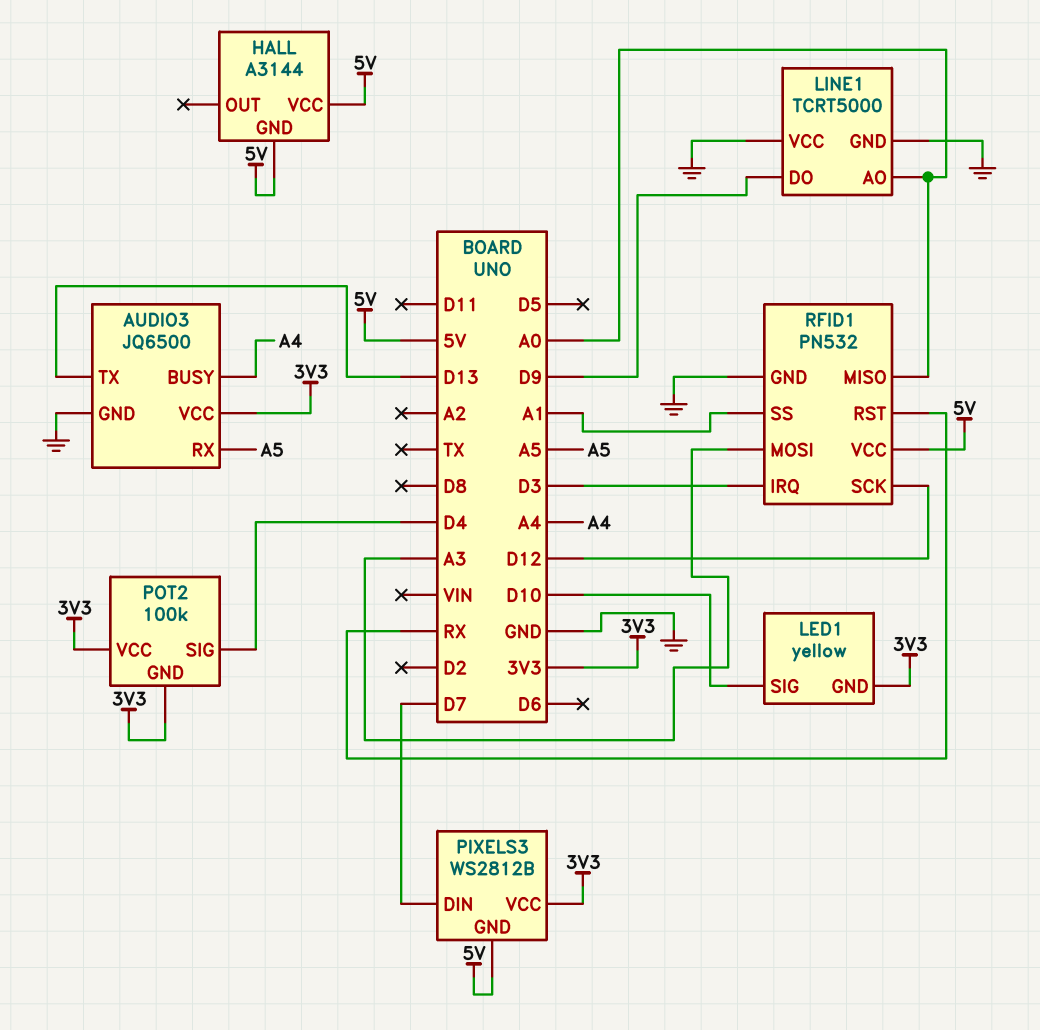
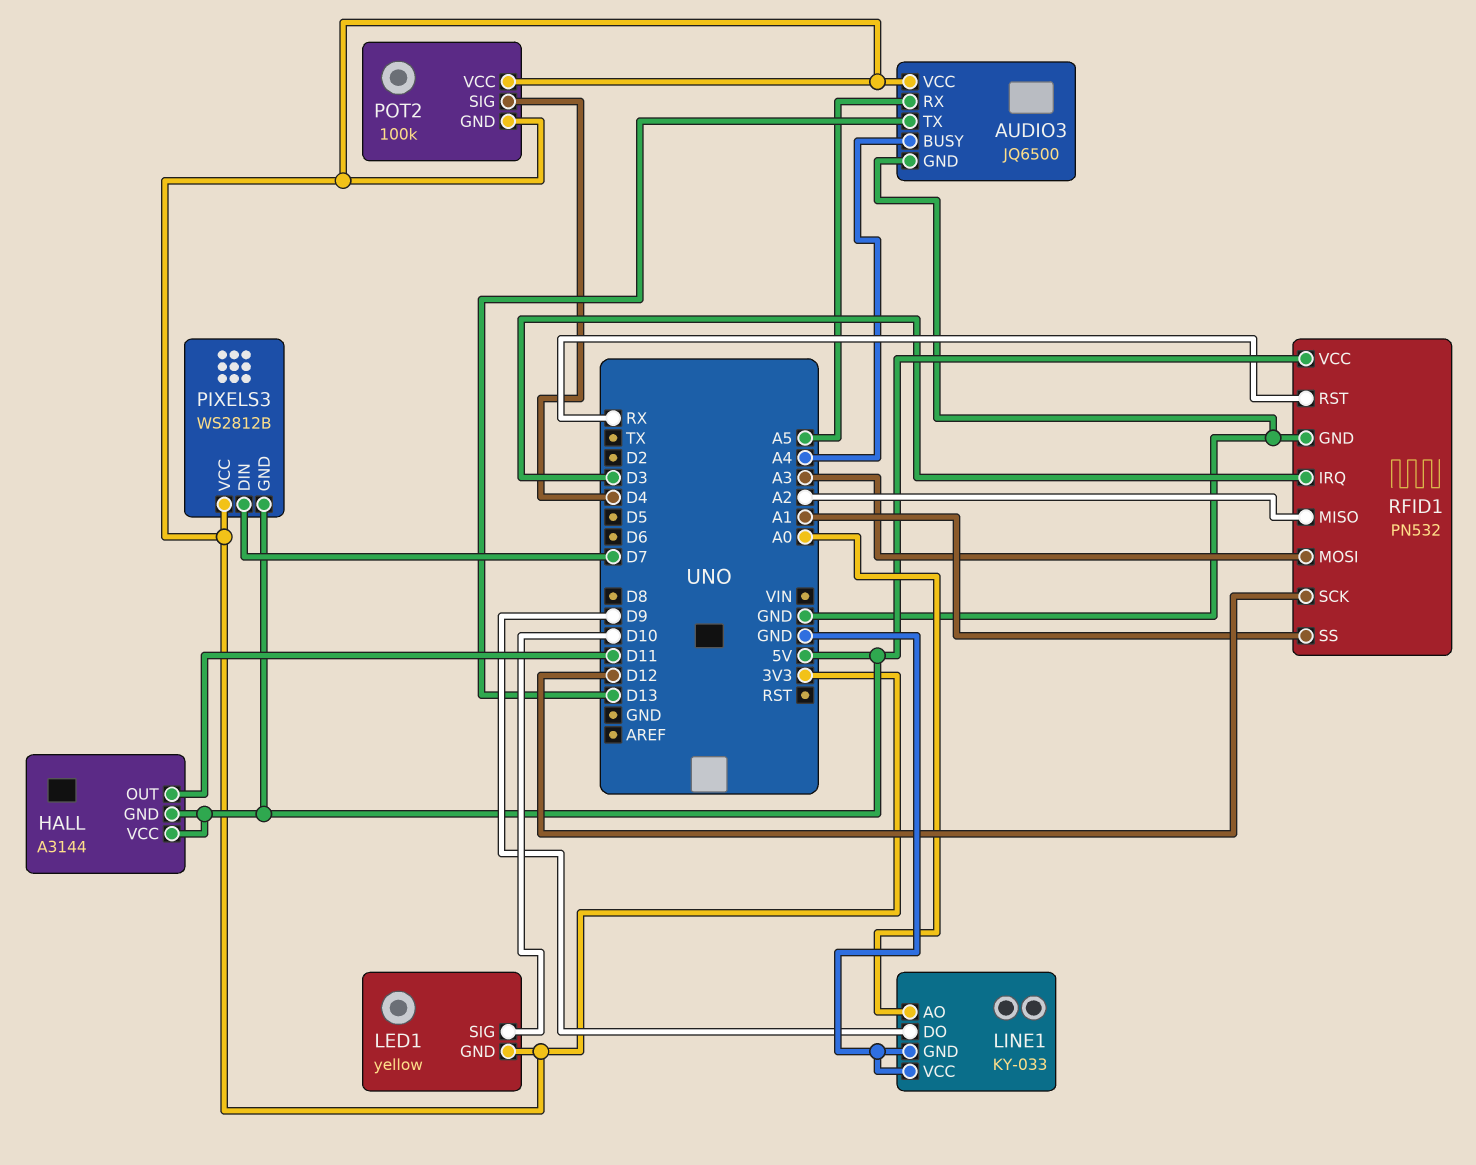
HALL pin OUT: none -> D11
LINE1: TCRT5000 -> KY-033
RFID1 pin MISO: A0 -> A2

